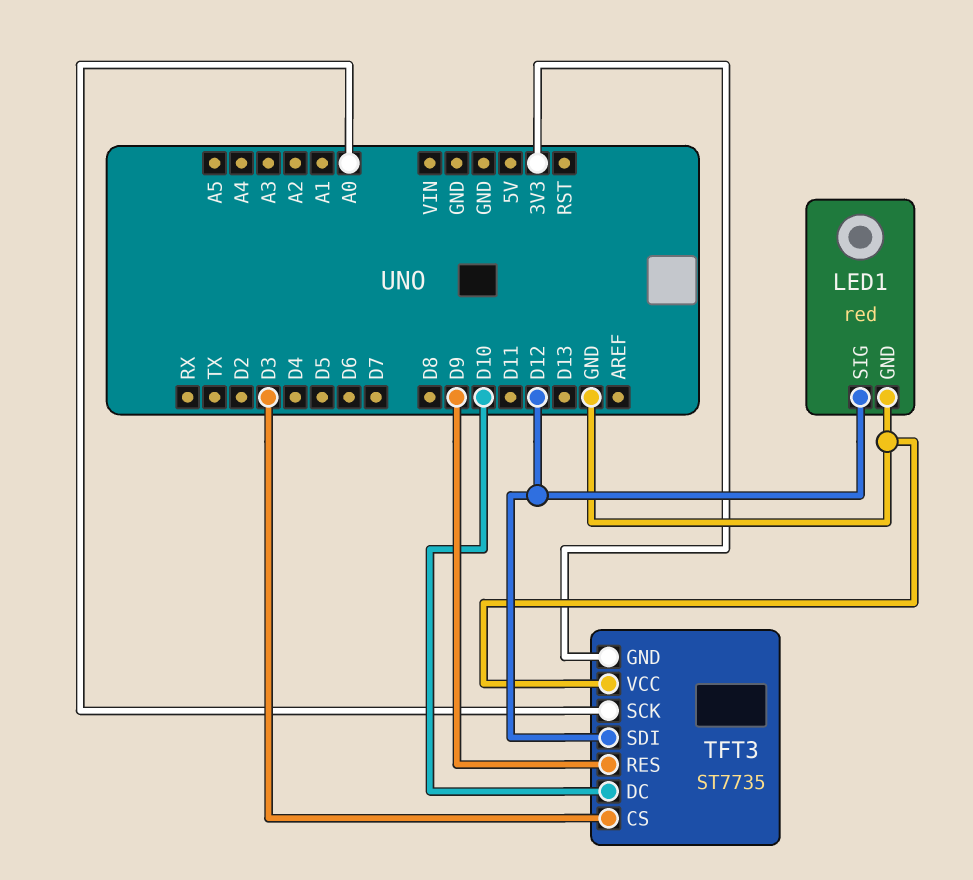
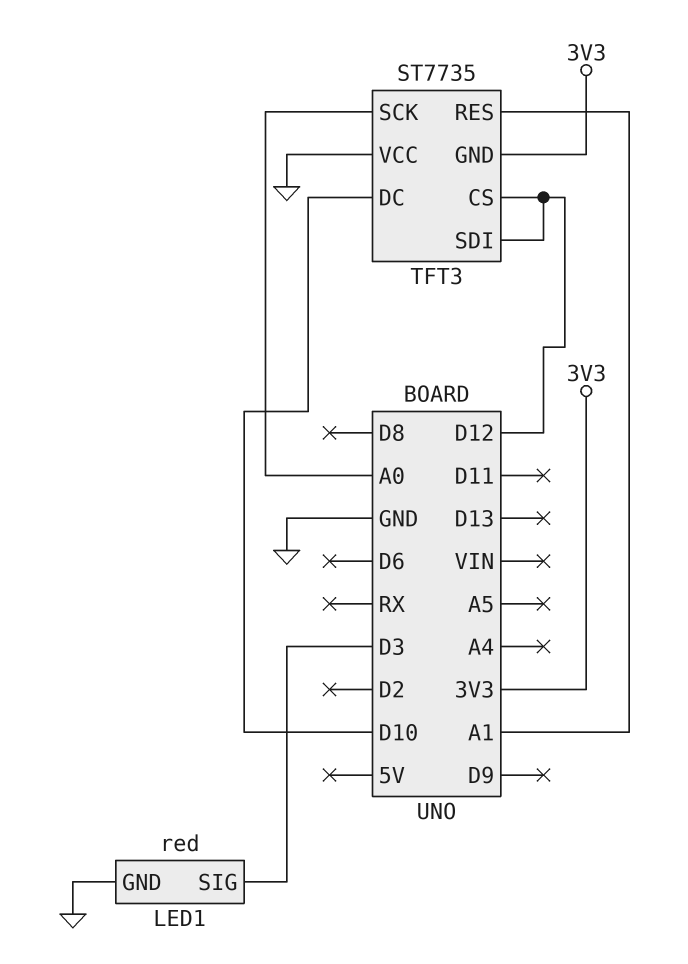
LED1 pin SIG: D12 -> D3
TFT3 pin CS: D3 -> D12
TFT3 pin RES: D9 -> A1

